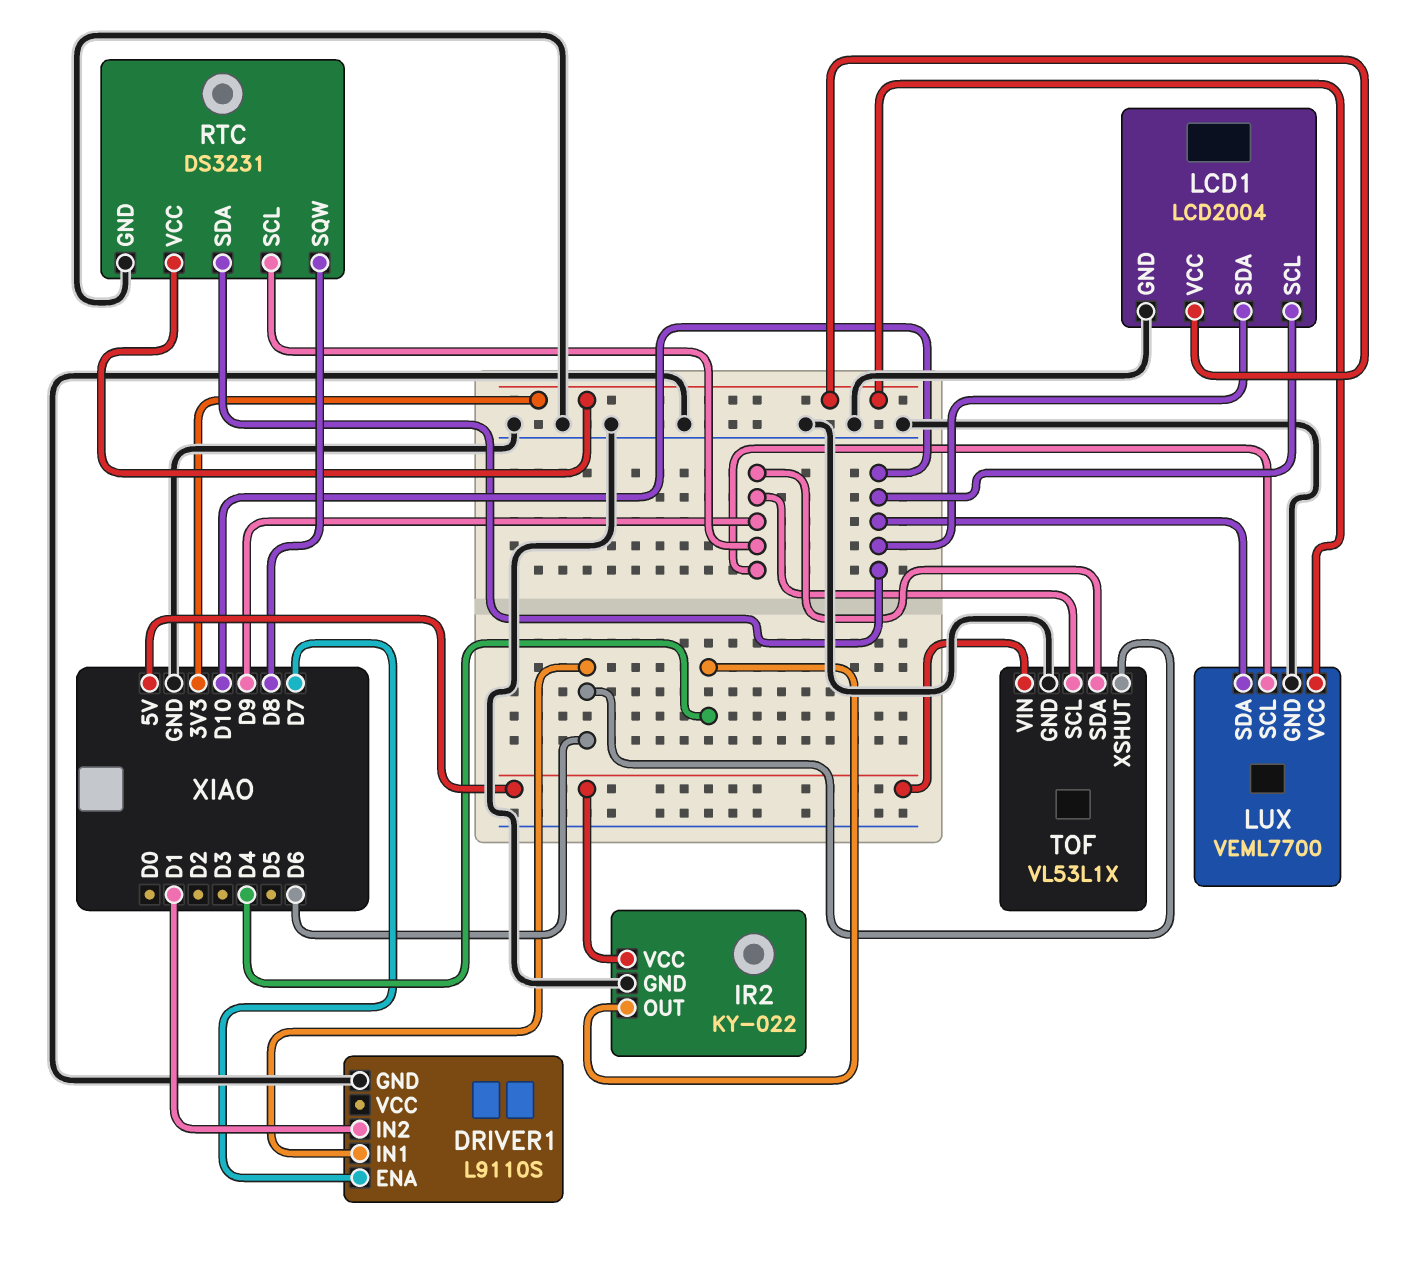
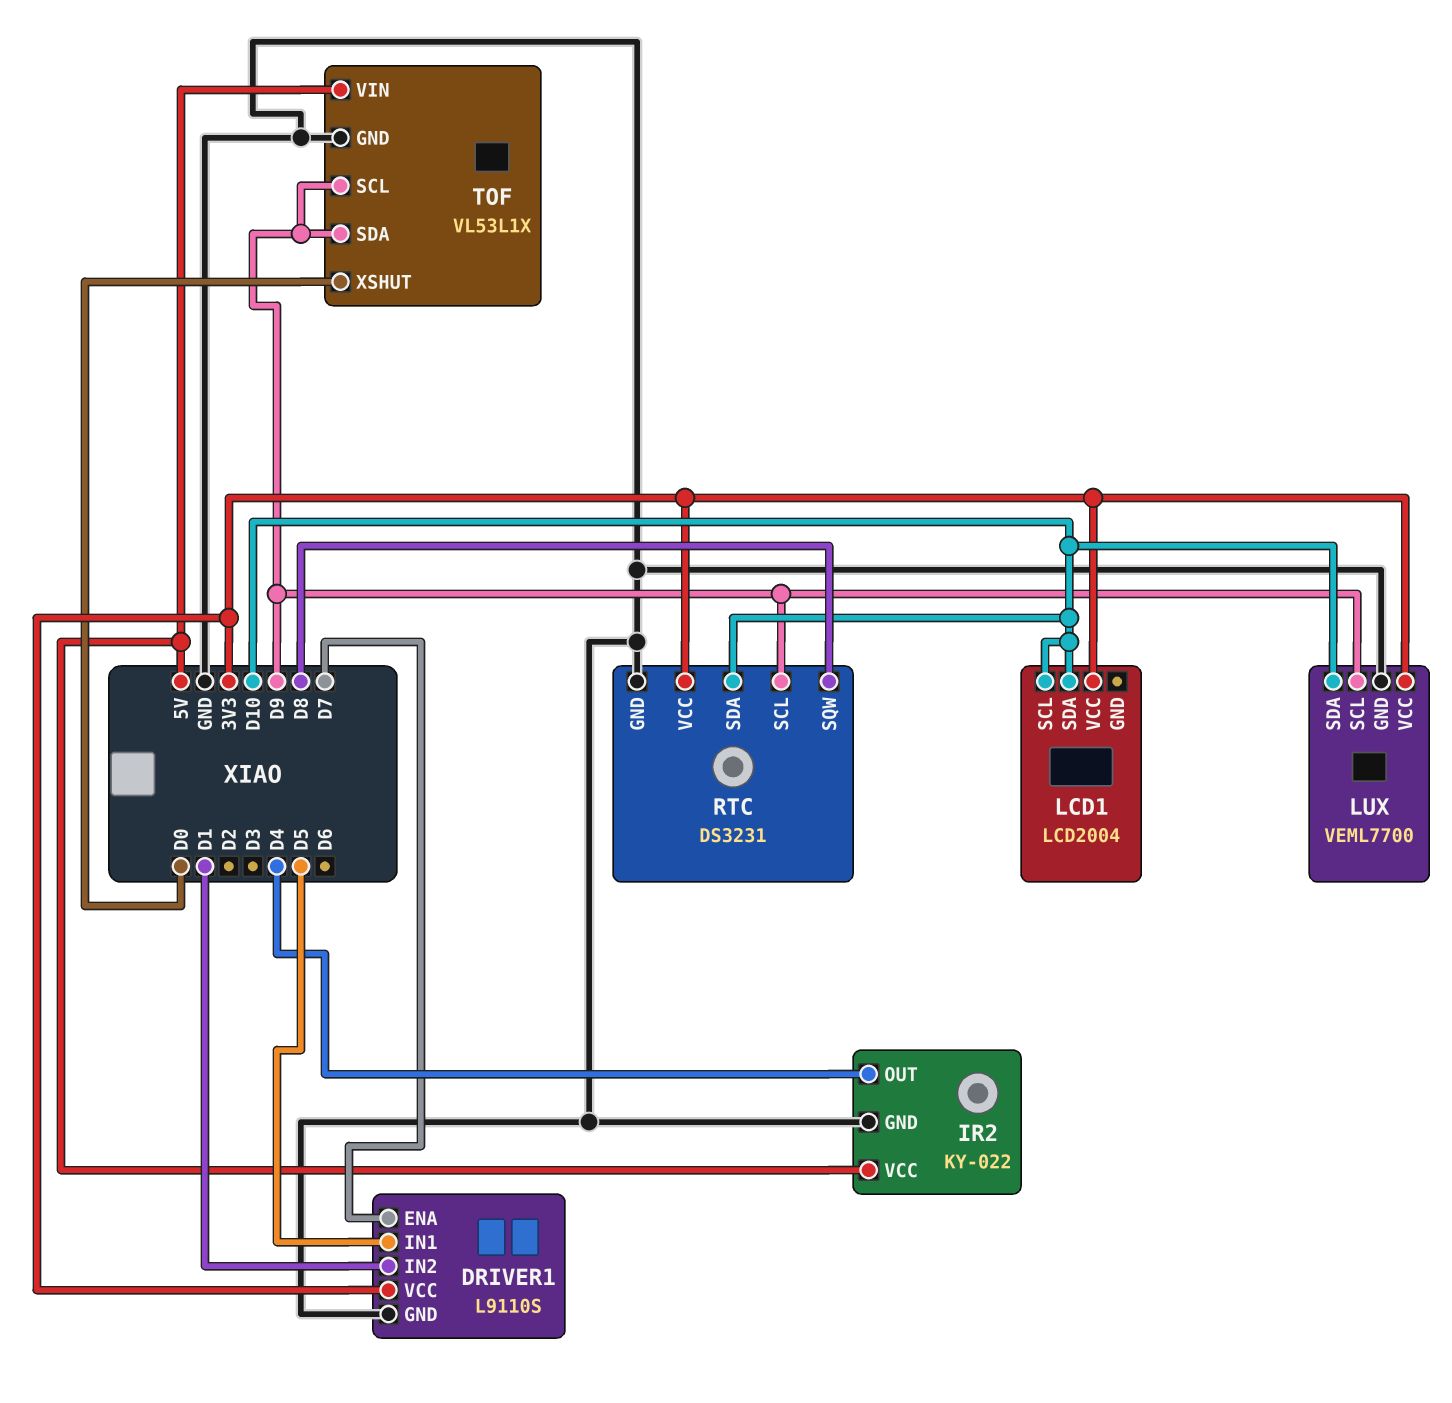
DRIVER1 pin IN1: D6 -> D5
DRIVER1 pin VCC: none -> 3V3
LCD1 pin GND: GND -> none
TOF pin XSHUT: D6 -> D0

